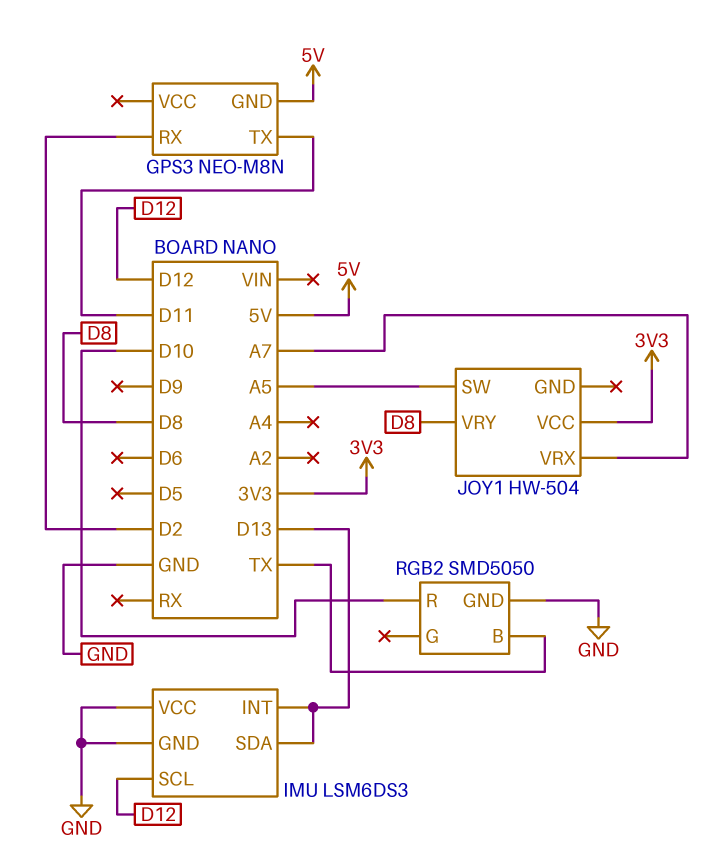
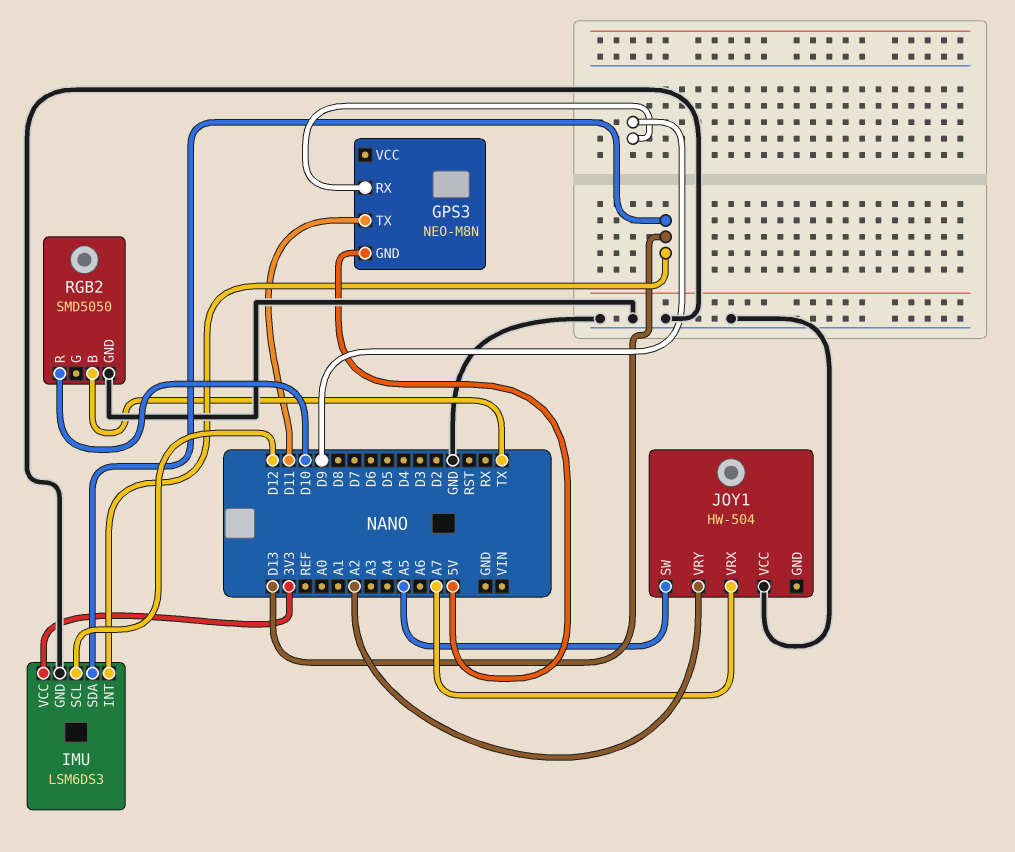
GPS3 pin RX: D2 -> D9
IMU pin VCC: GND -> 3V3
JOY1 pin VCC: 3V3 -> GND
JOY1 pin VRY: D8 -> A2

